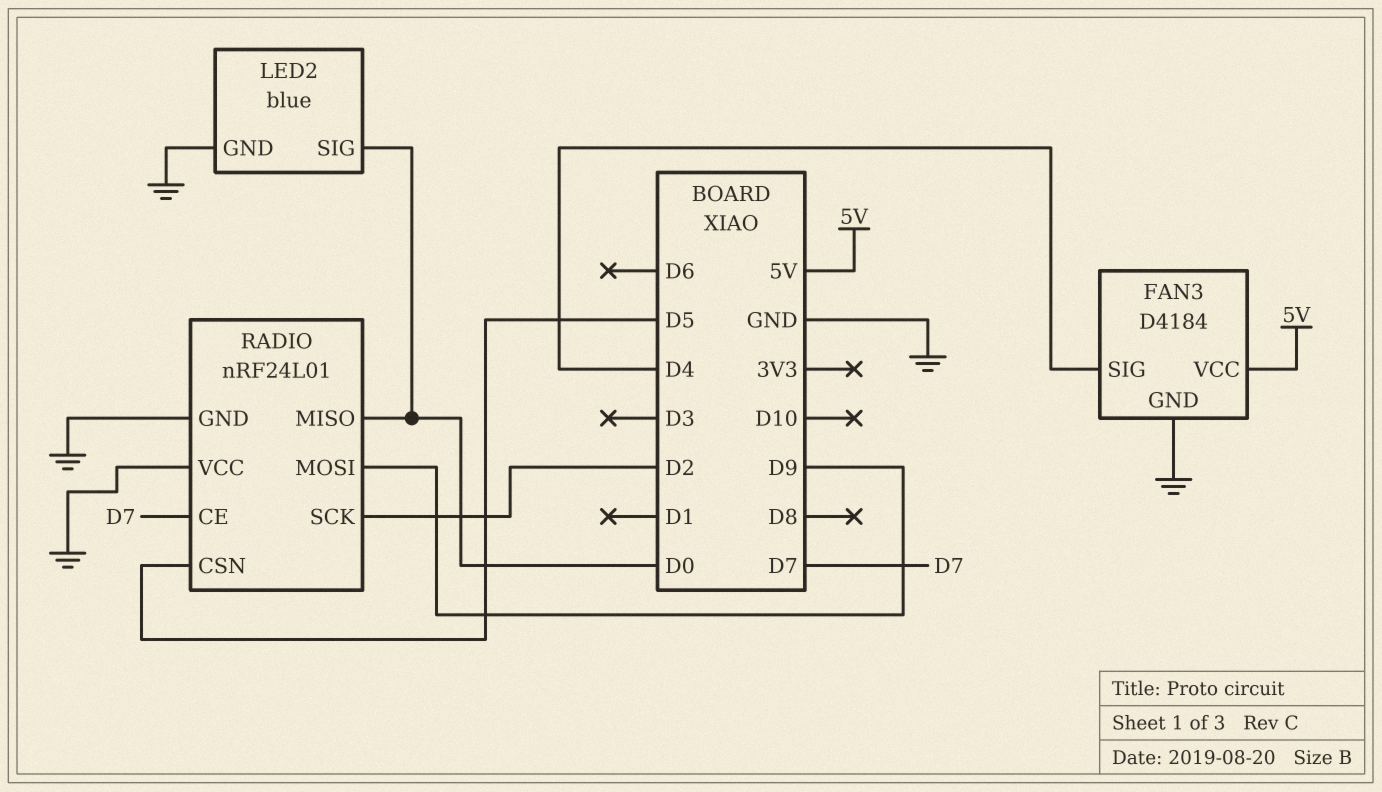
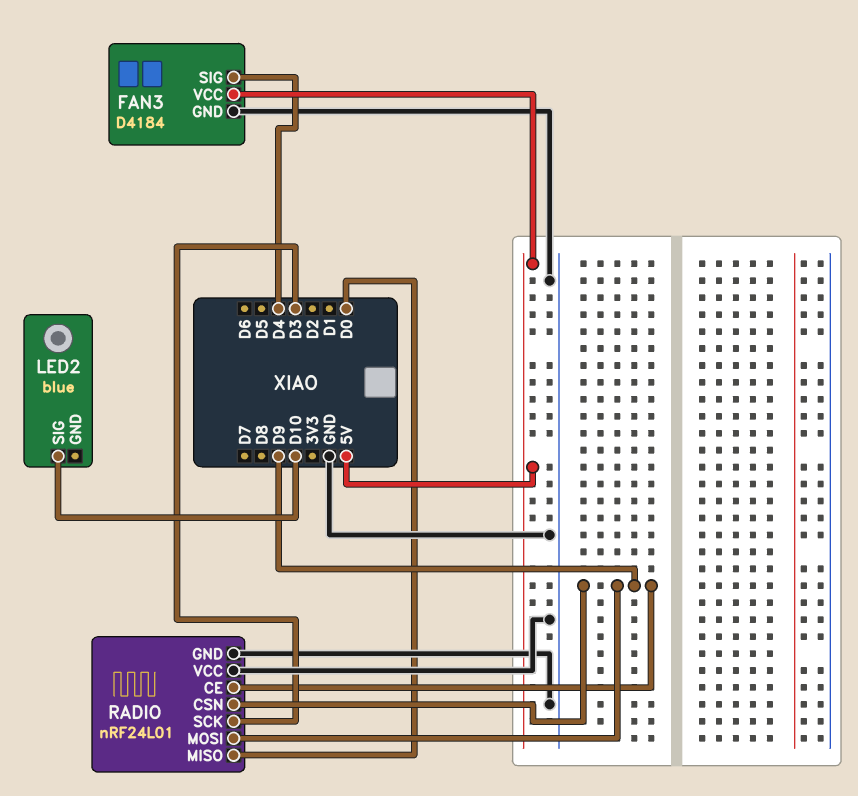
LED2 pin GND: GND -> none
LED2 pin SIG: D0 -> D10
RADIO pin CE: D7 -> D9
RADIO pin CSN: D5 -> D9
RADIO pin SCK: D2 -> D3

